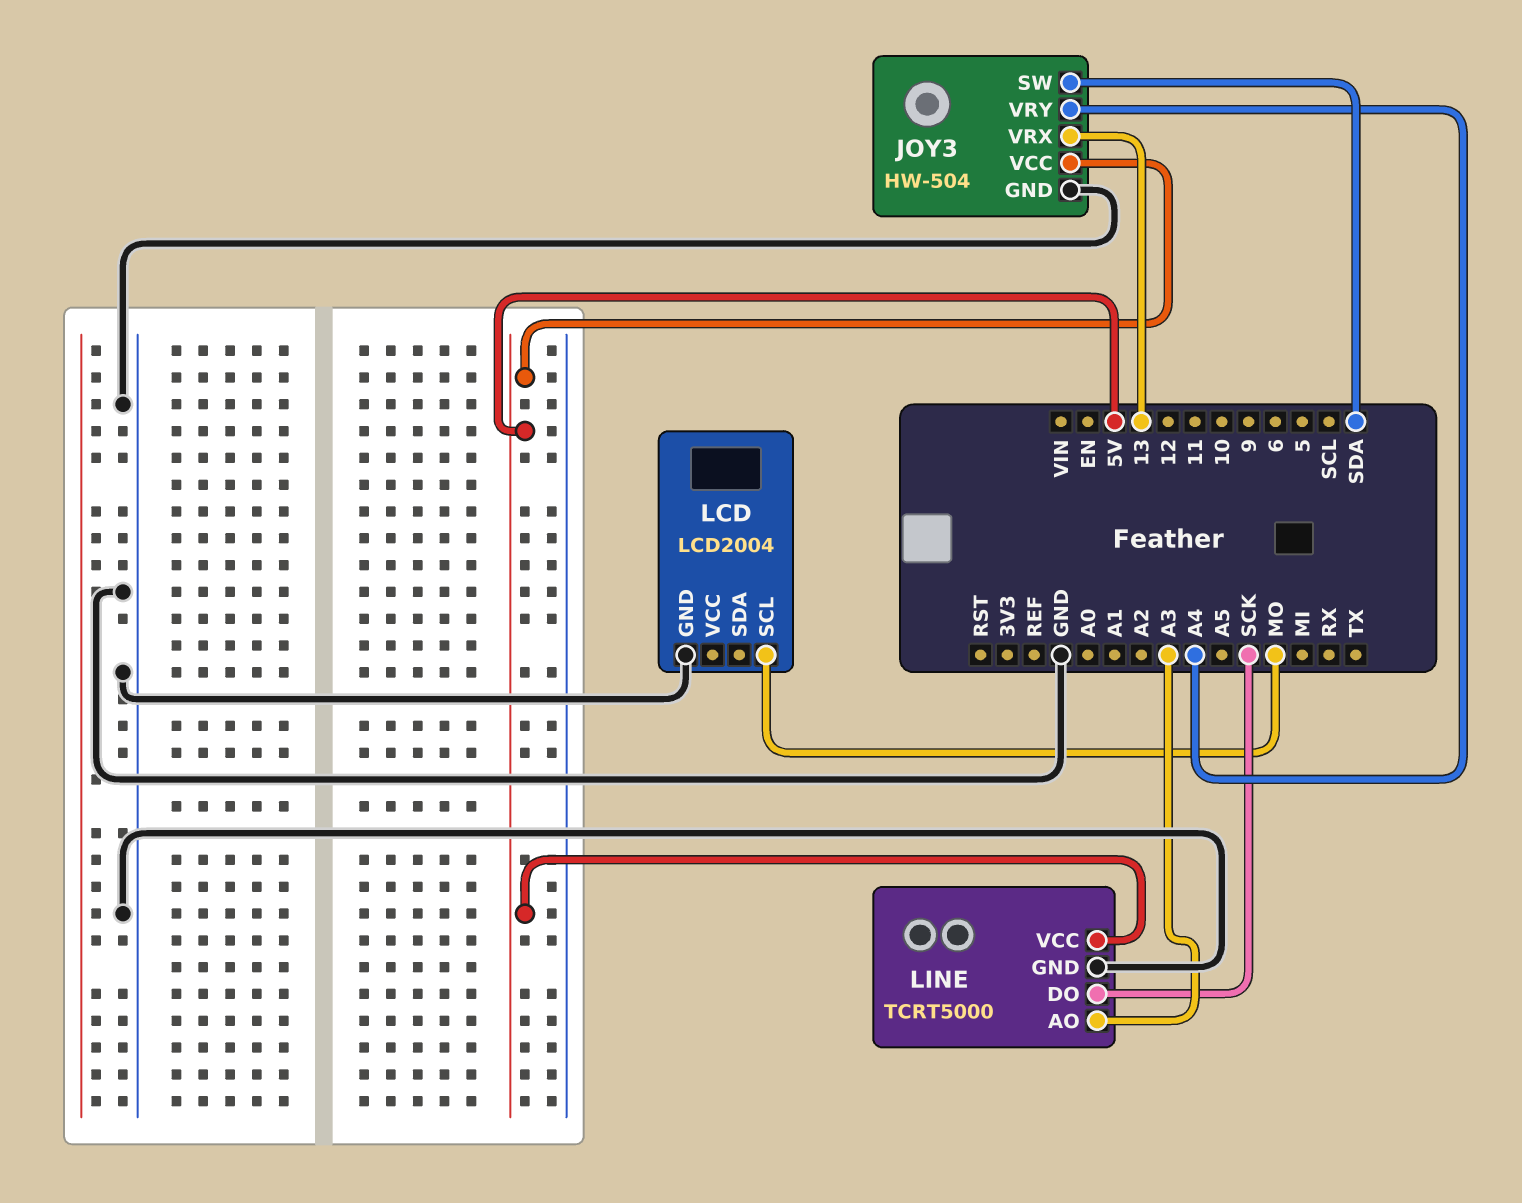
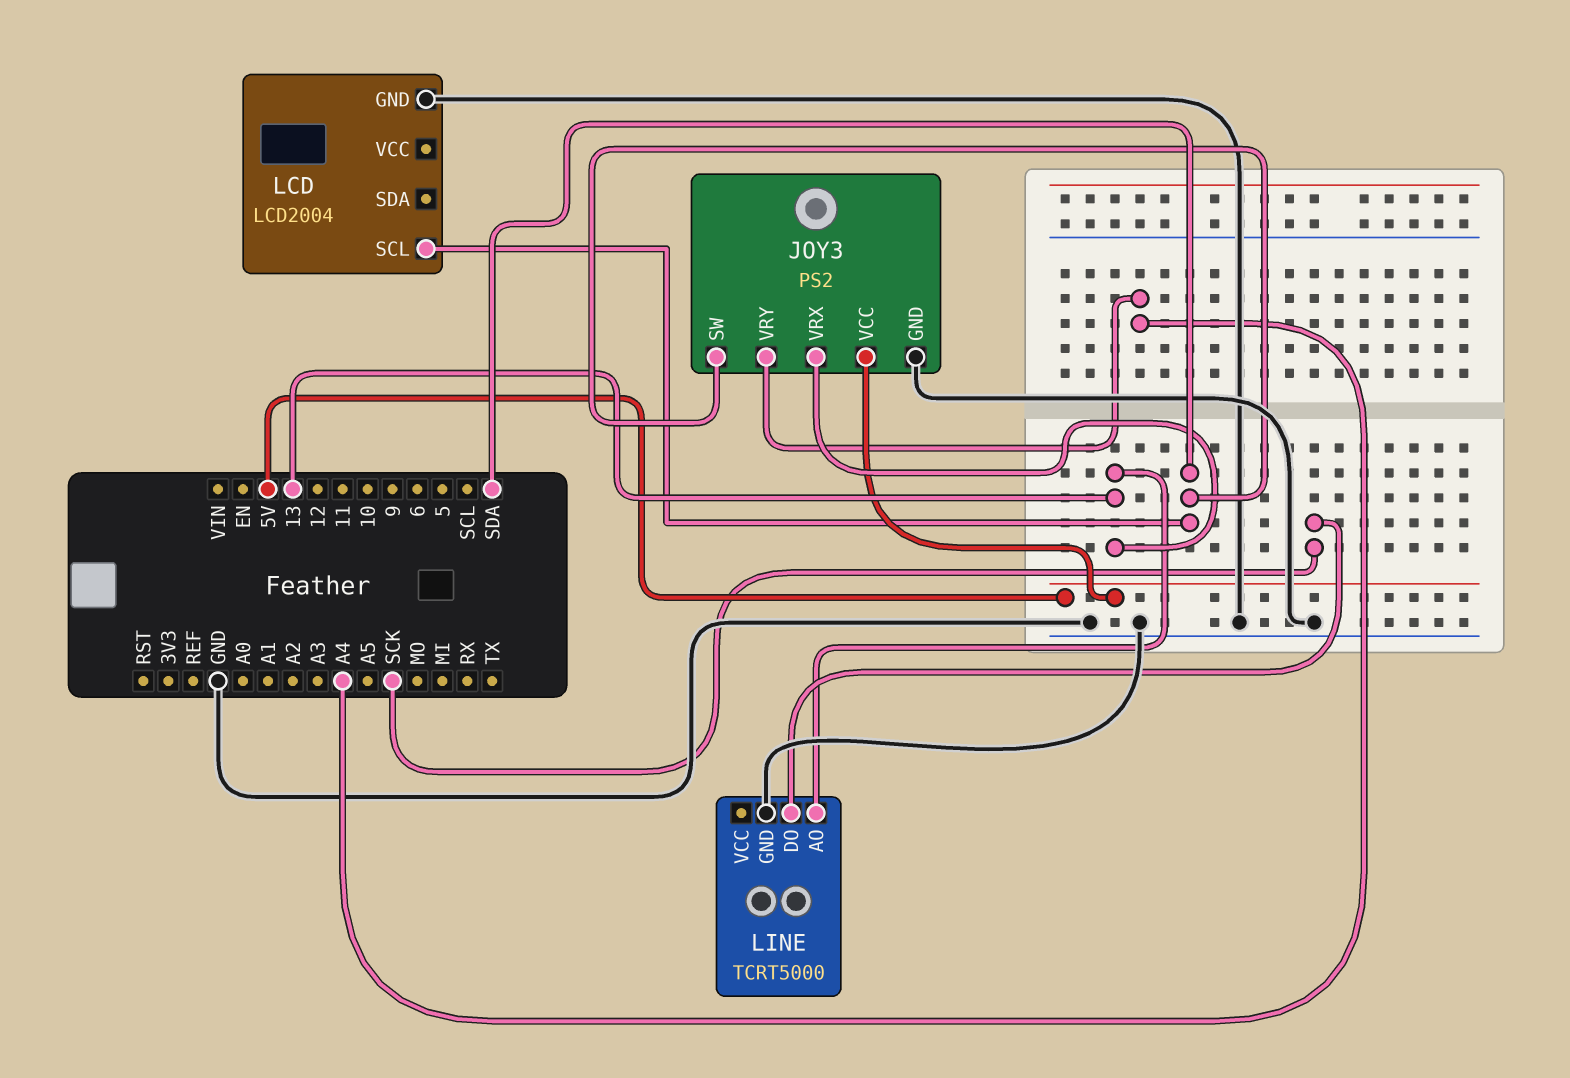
JOY3: HW-504 -> PS2
LCD pin SCL: MO -> SDA
LINE pin AO: A3 -> 13
LINE pin VCC: 5V -> none

